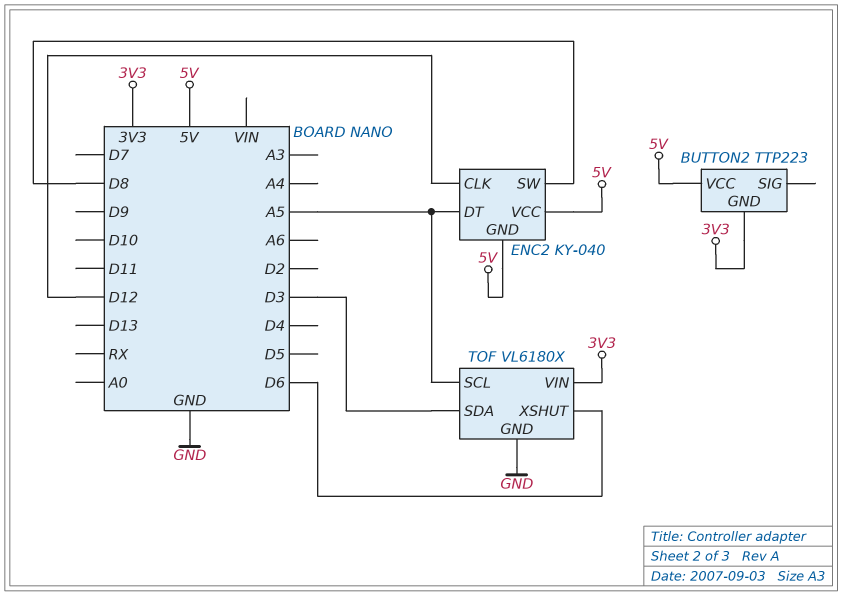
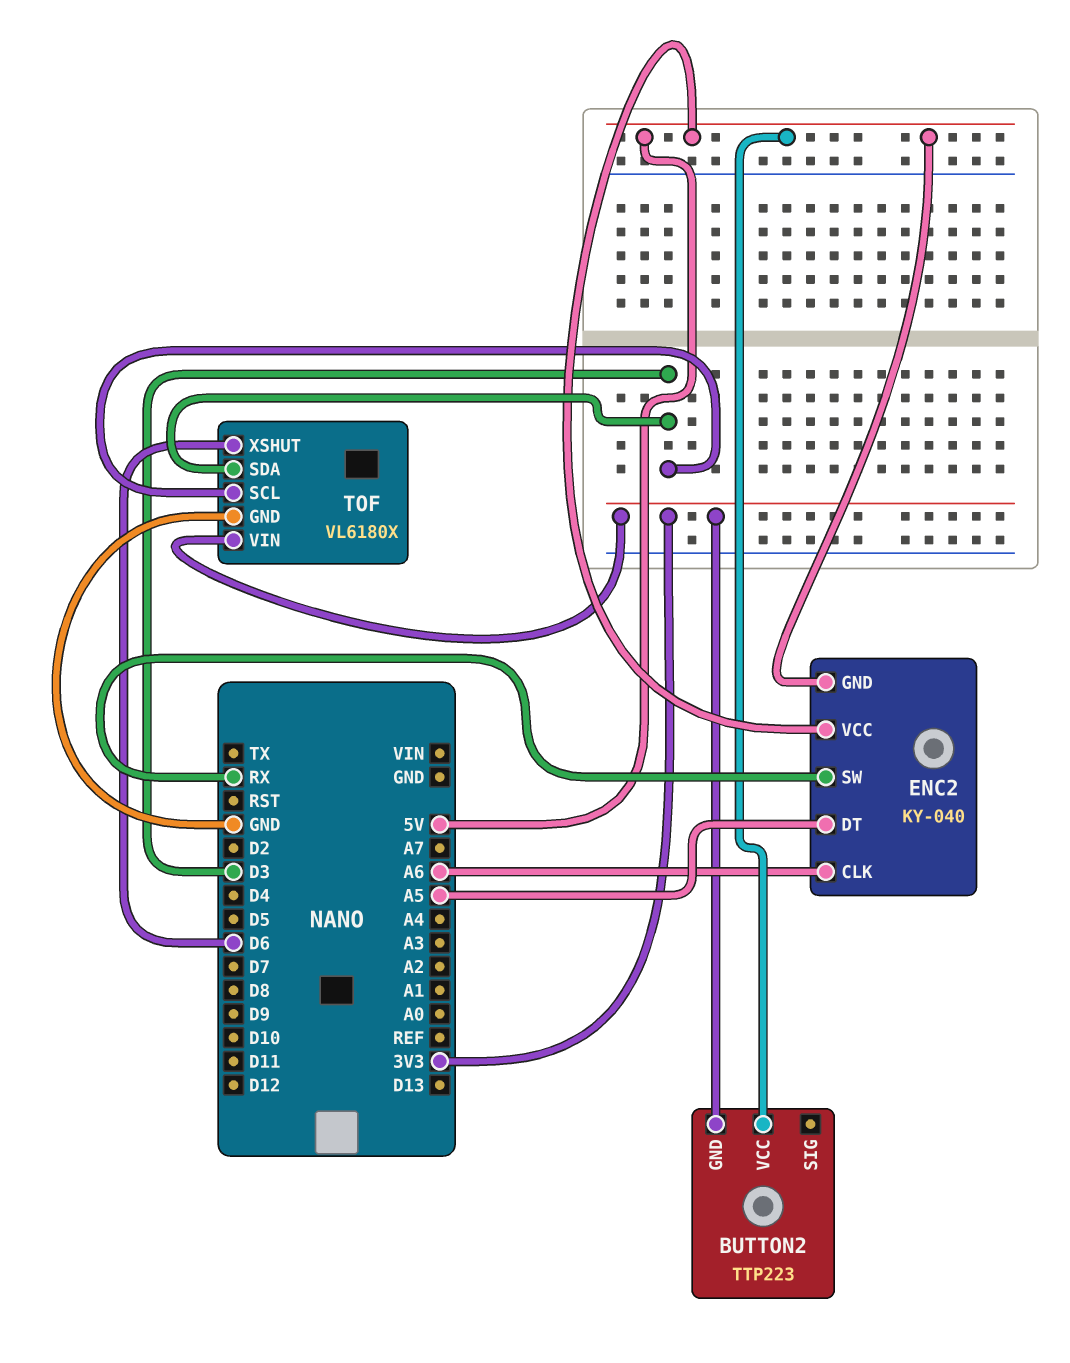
ENC2 pin CLK: D12 -> A6
ENC2 pin SW: D8 -> RX
TOF pin SCL: A5 -> D3

